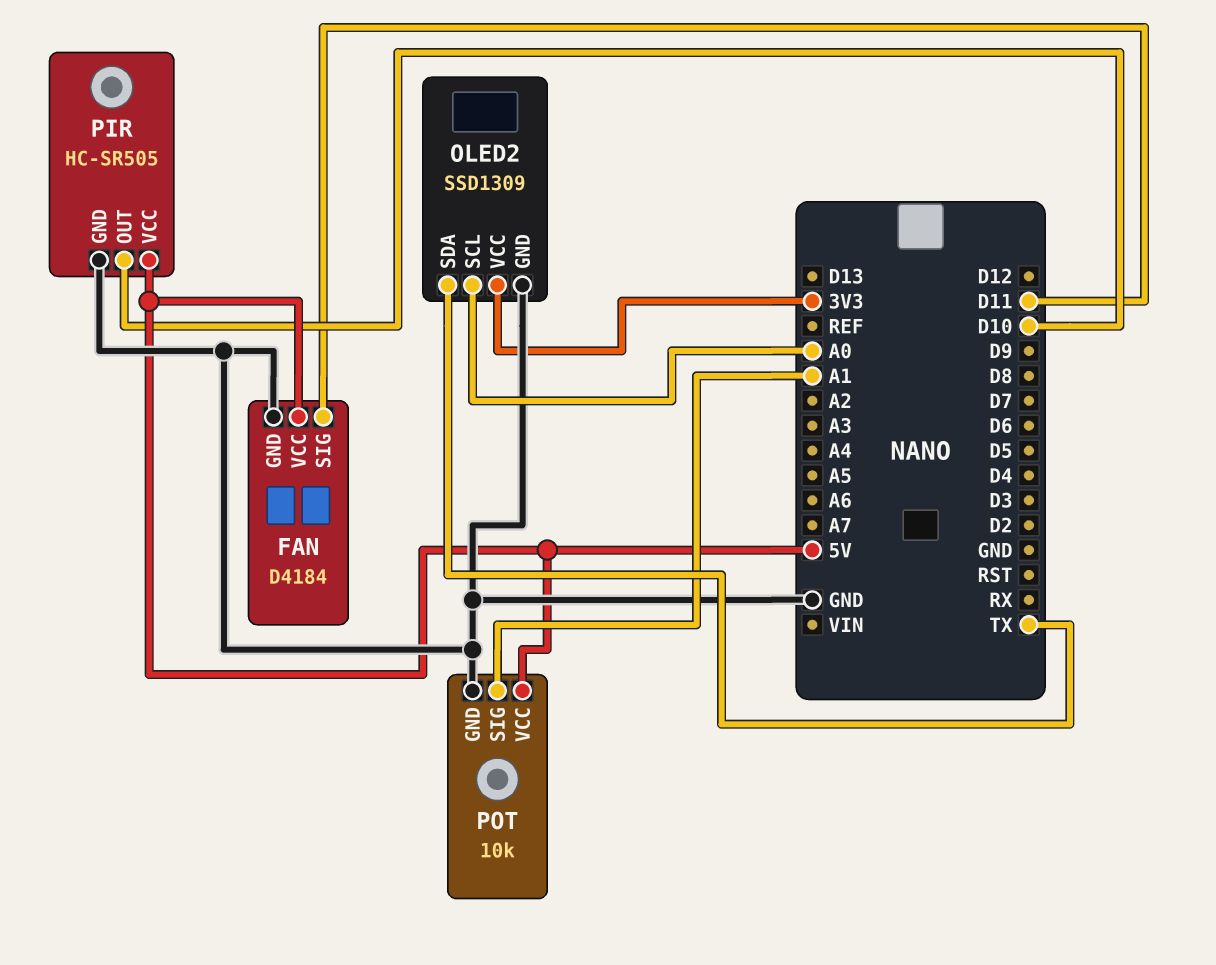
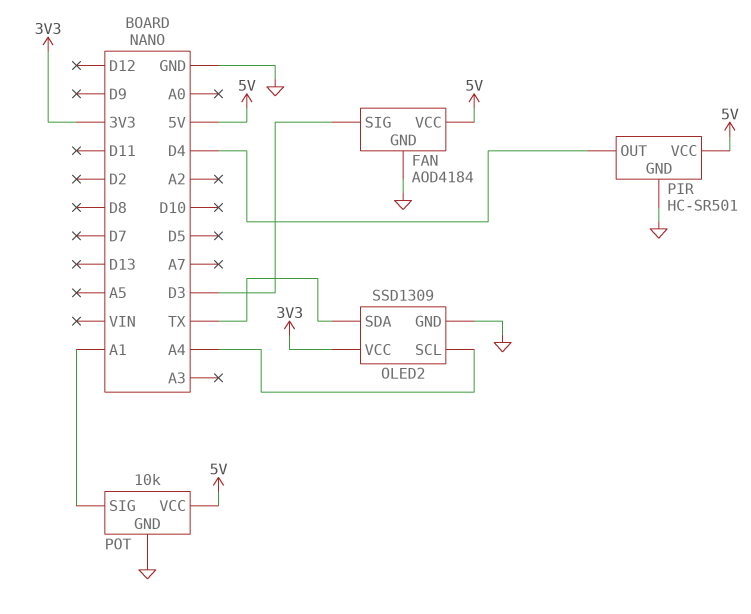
FAN: D4184 -> AOD4184
FAN pin SIG: D11 -> D3
OLED2 pin SCL: A0 -> A4
PIR: HC-SR505 -> HC-SR501
PIR pin OUT: D10 -> D4

